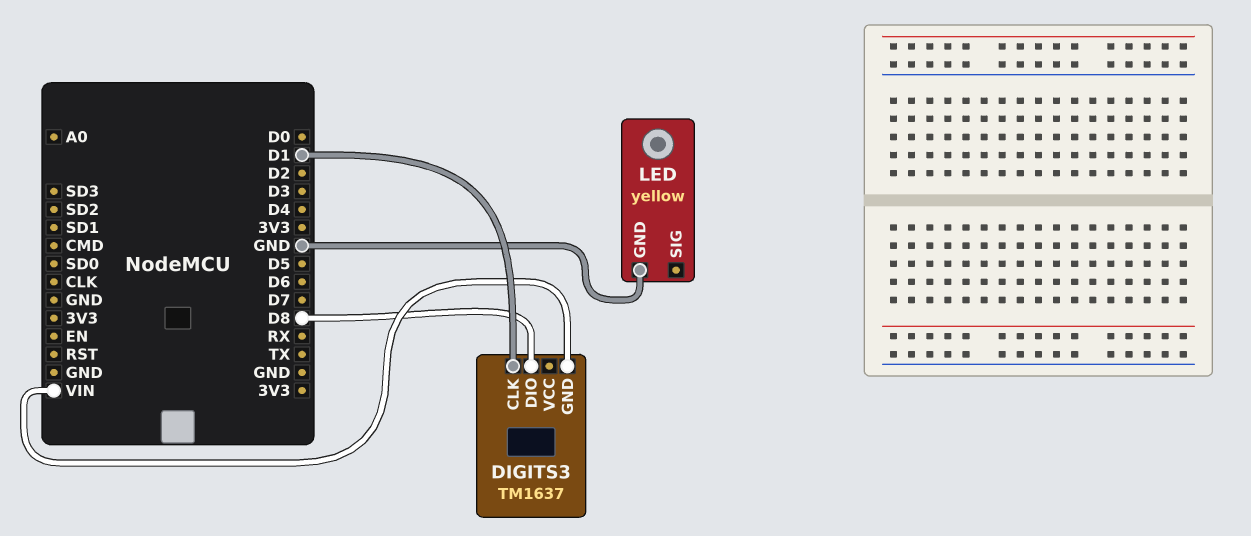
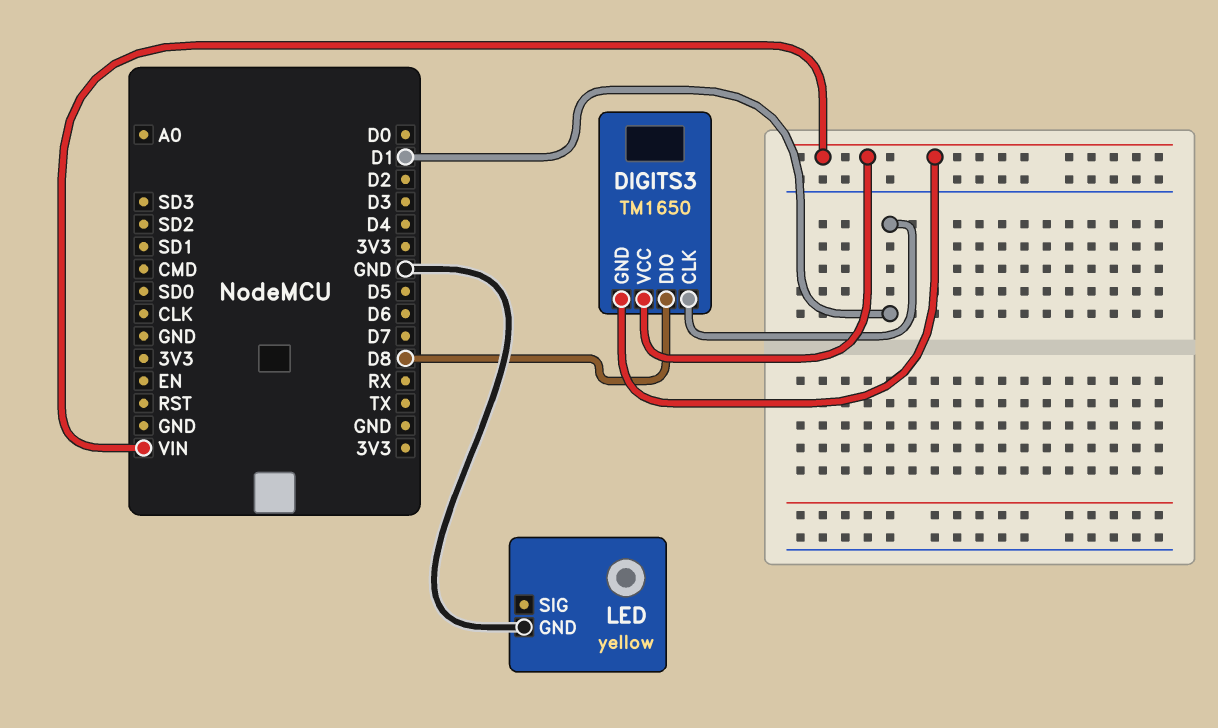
DIGITS3: TM1637 -> TM1650
DIGITS3 pin VCC: none -> VIN

